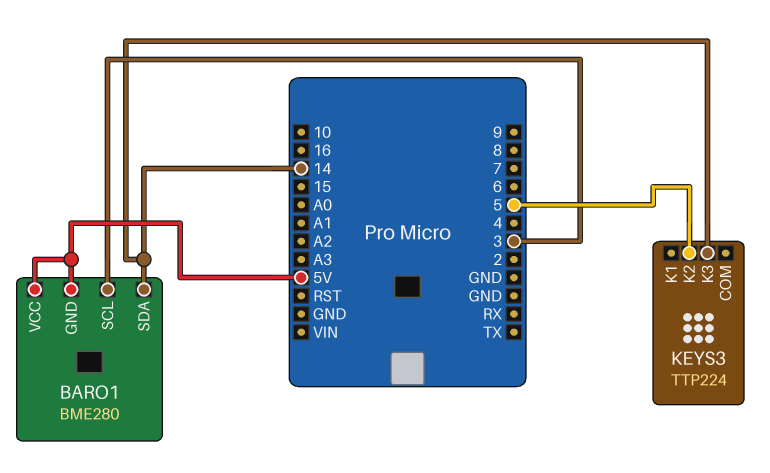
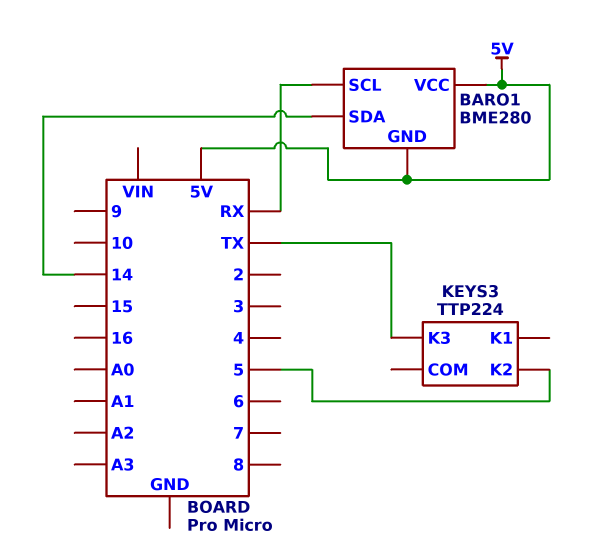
BARO1 pin SCL: 3 -> RX
KEYS3 pin K3: 14 -> TX

